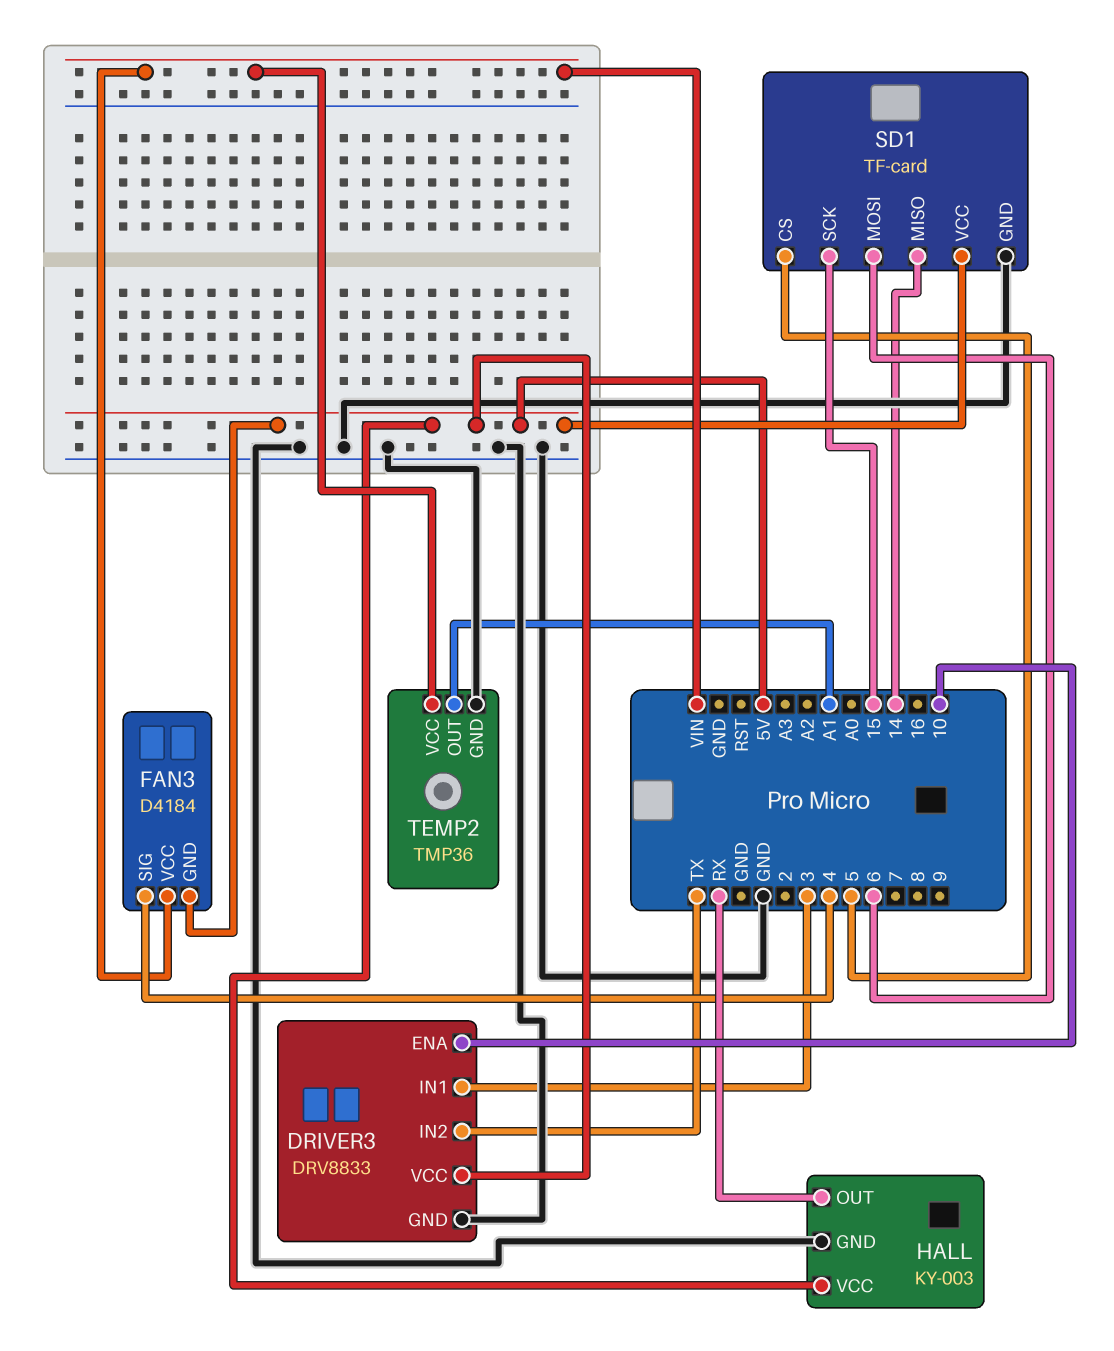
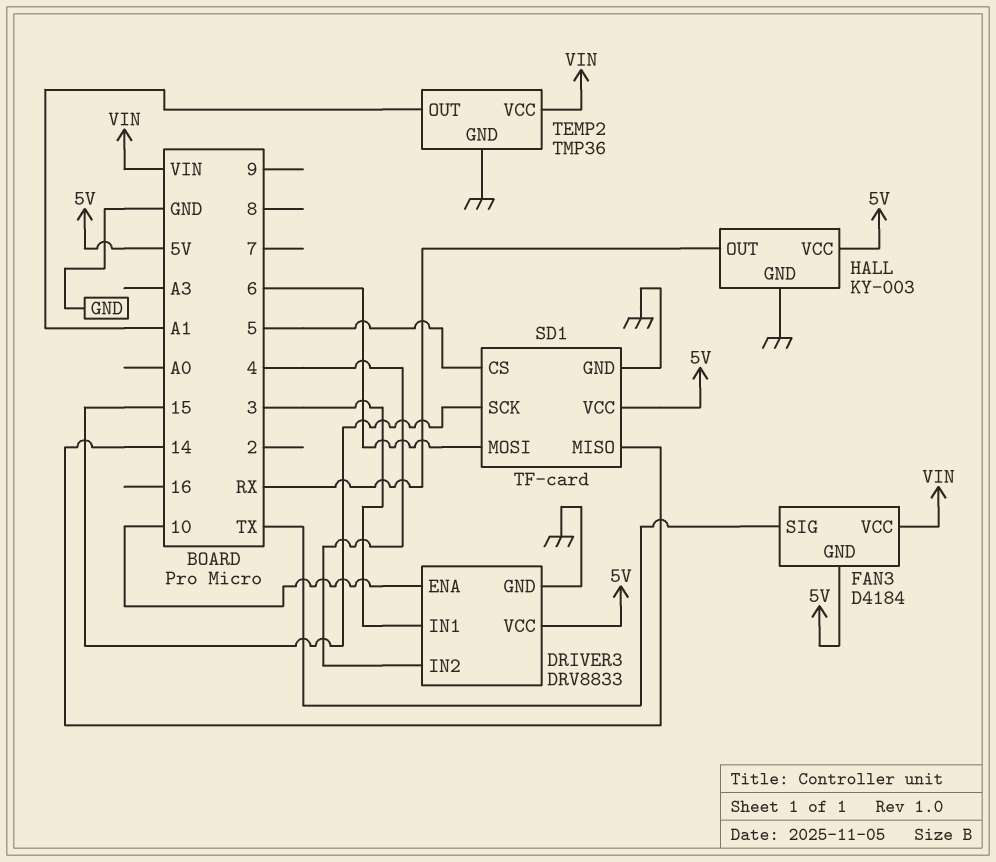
DRIVER3 pin IN2: TX -> 4
FAN3 pin SIG: 4 -> TX

